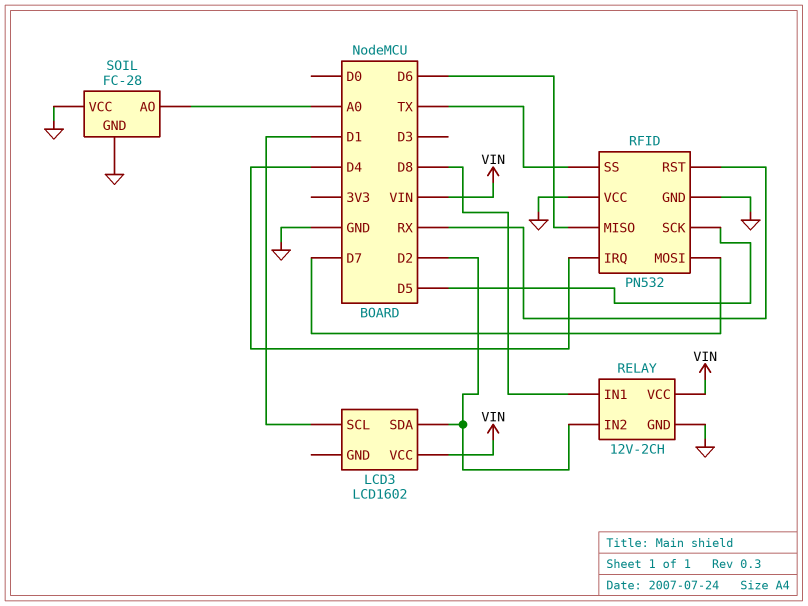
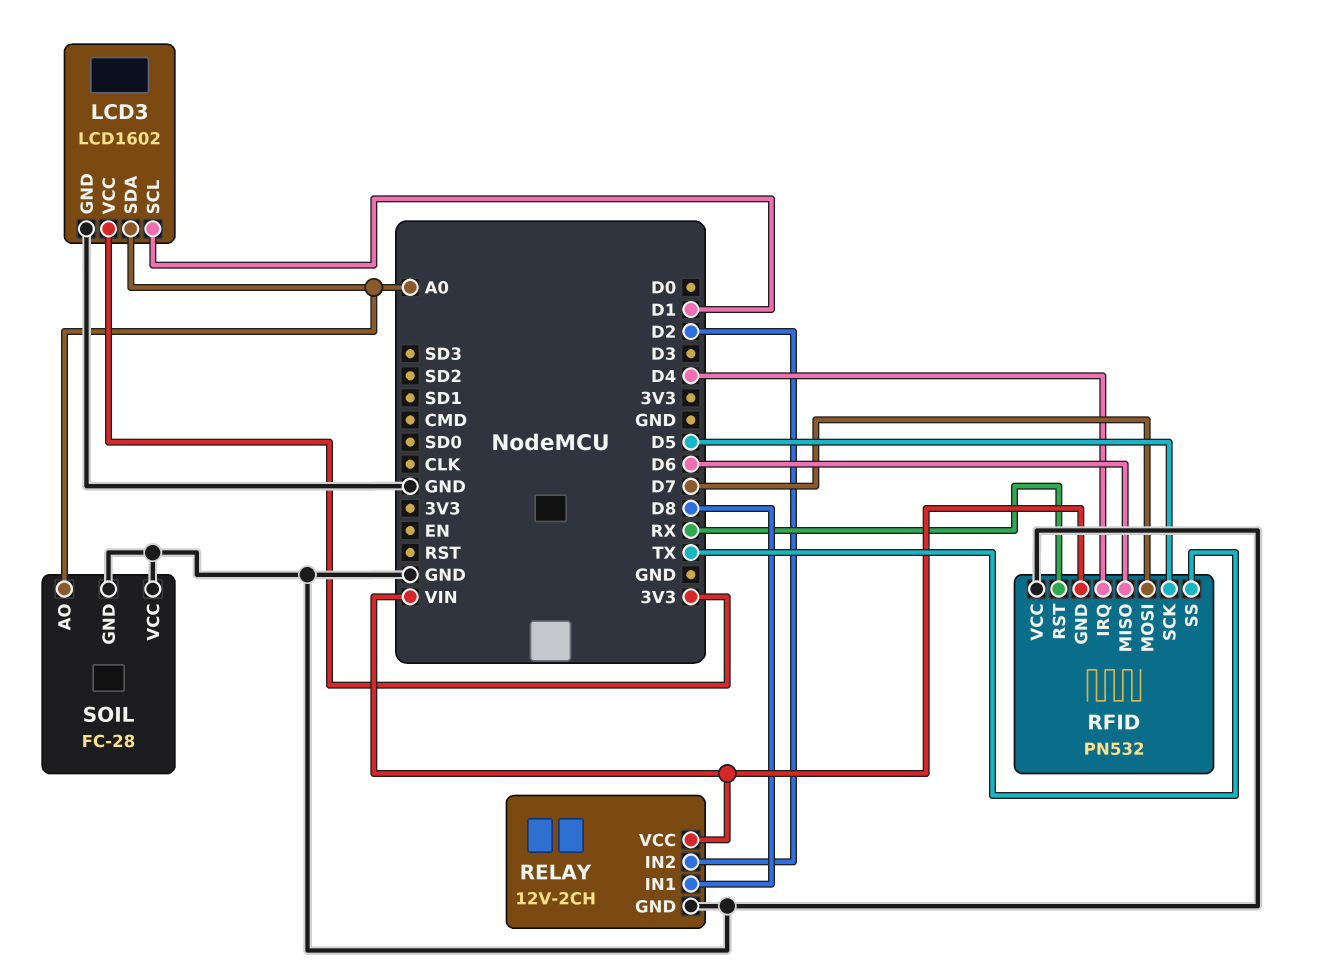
LCD3 pin GND: none -> GND
LCD3 pin SDA: D2 -> A0
LCD3 pin VCC: VIN -> 3V3
RFID pin GND: GND -> VIN

